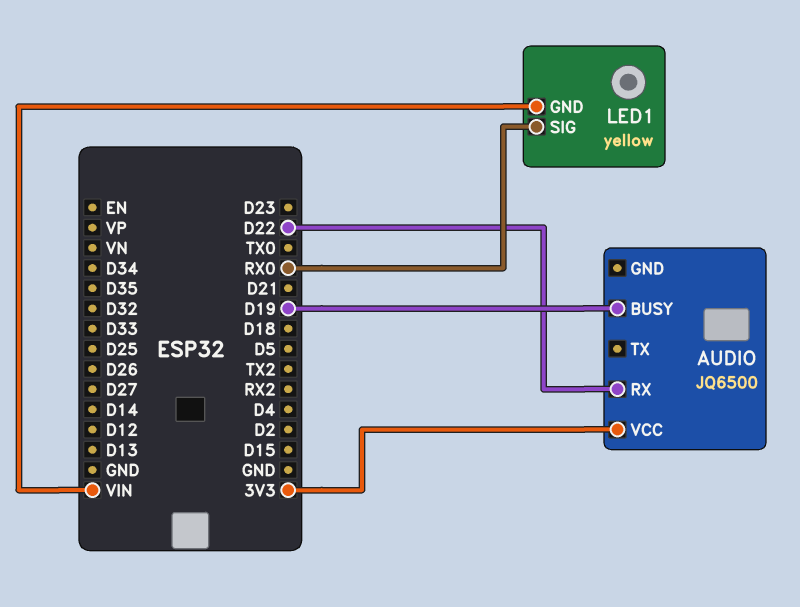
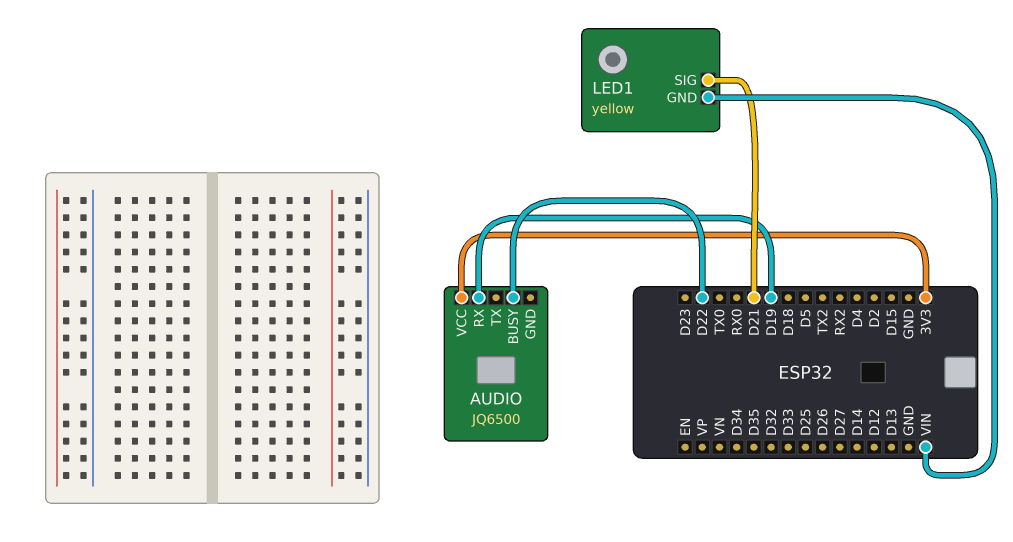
AUDIO pin BUSY: D19 -> D22
AUDIO pin RX: D22 -> D19
LED1 pin SIG: RX0 -> D21

